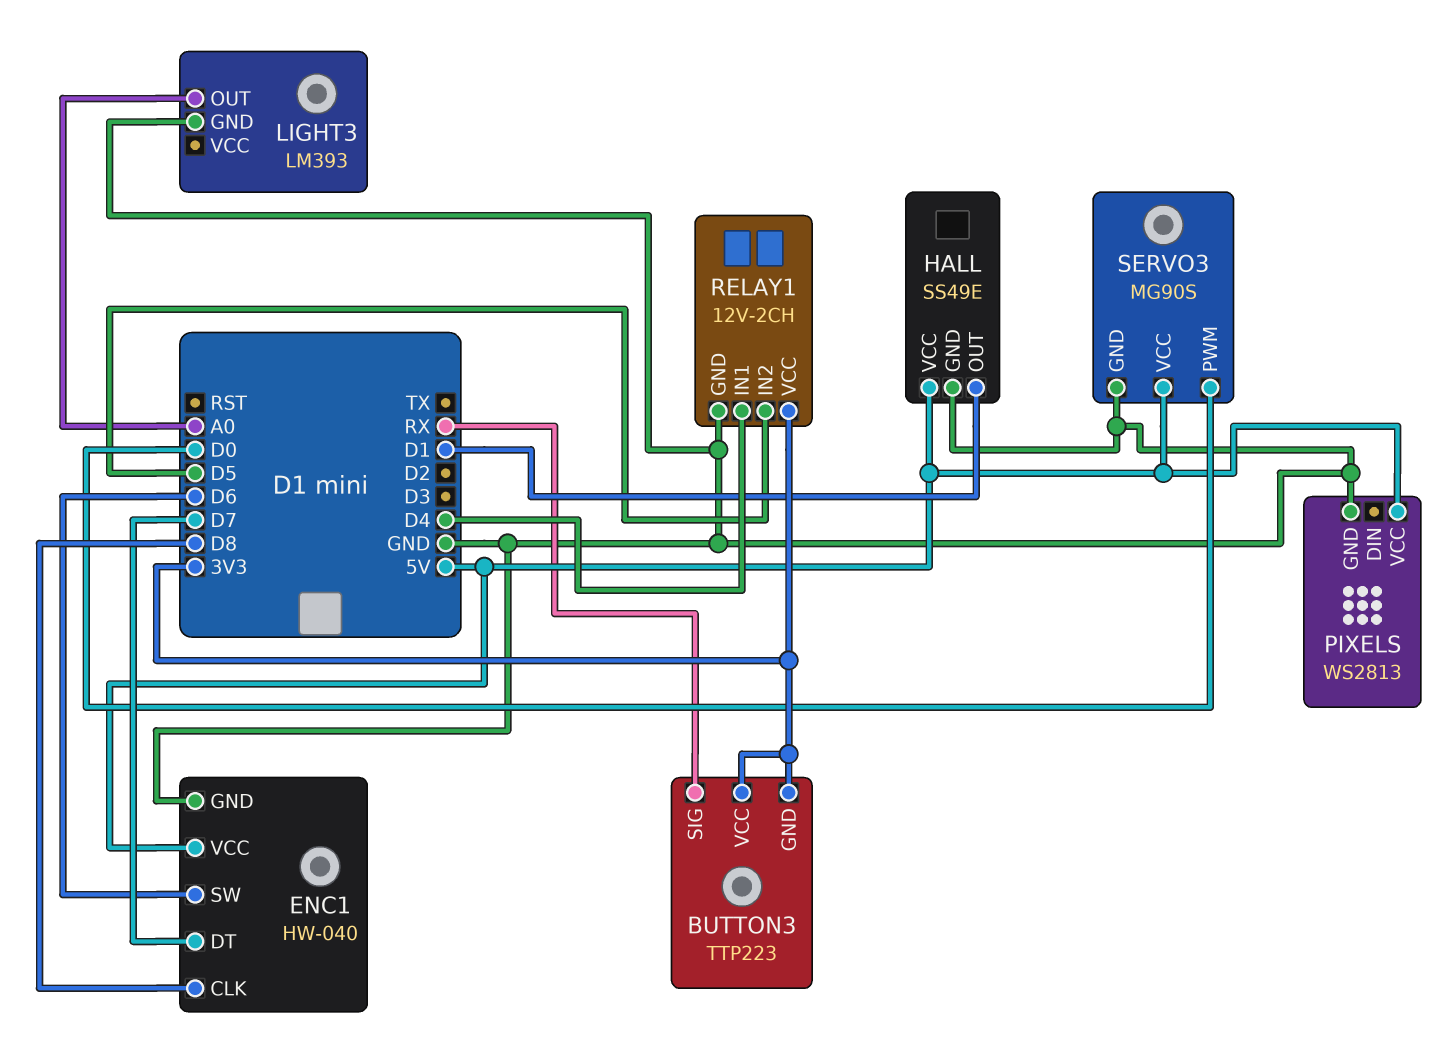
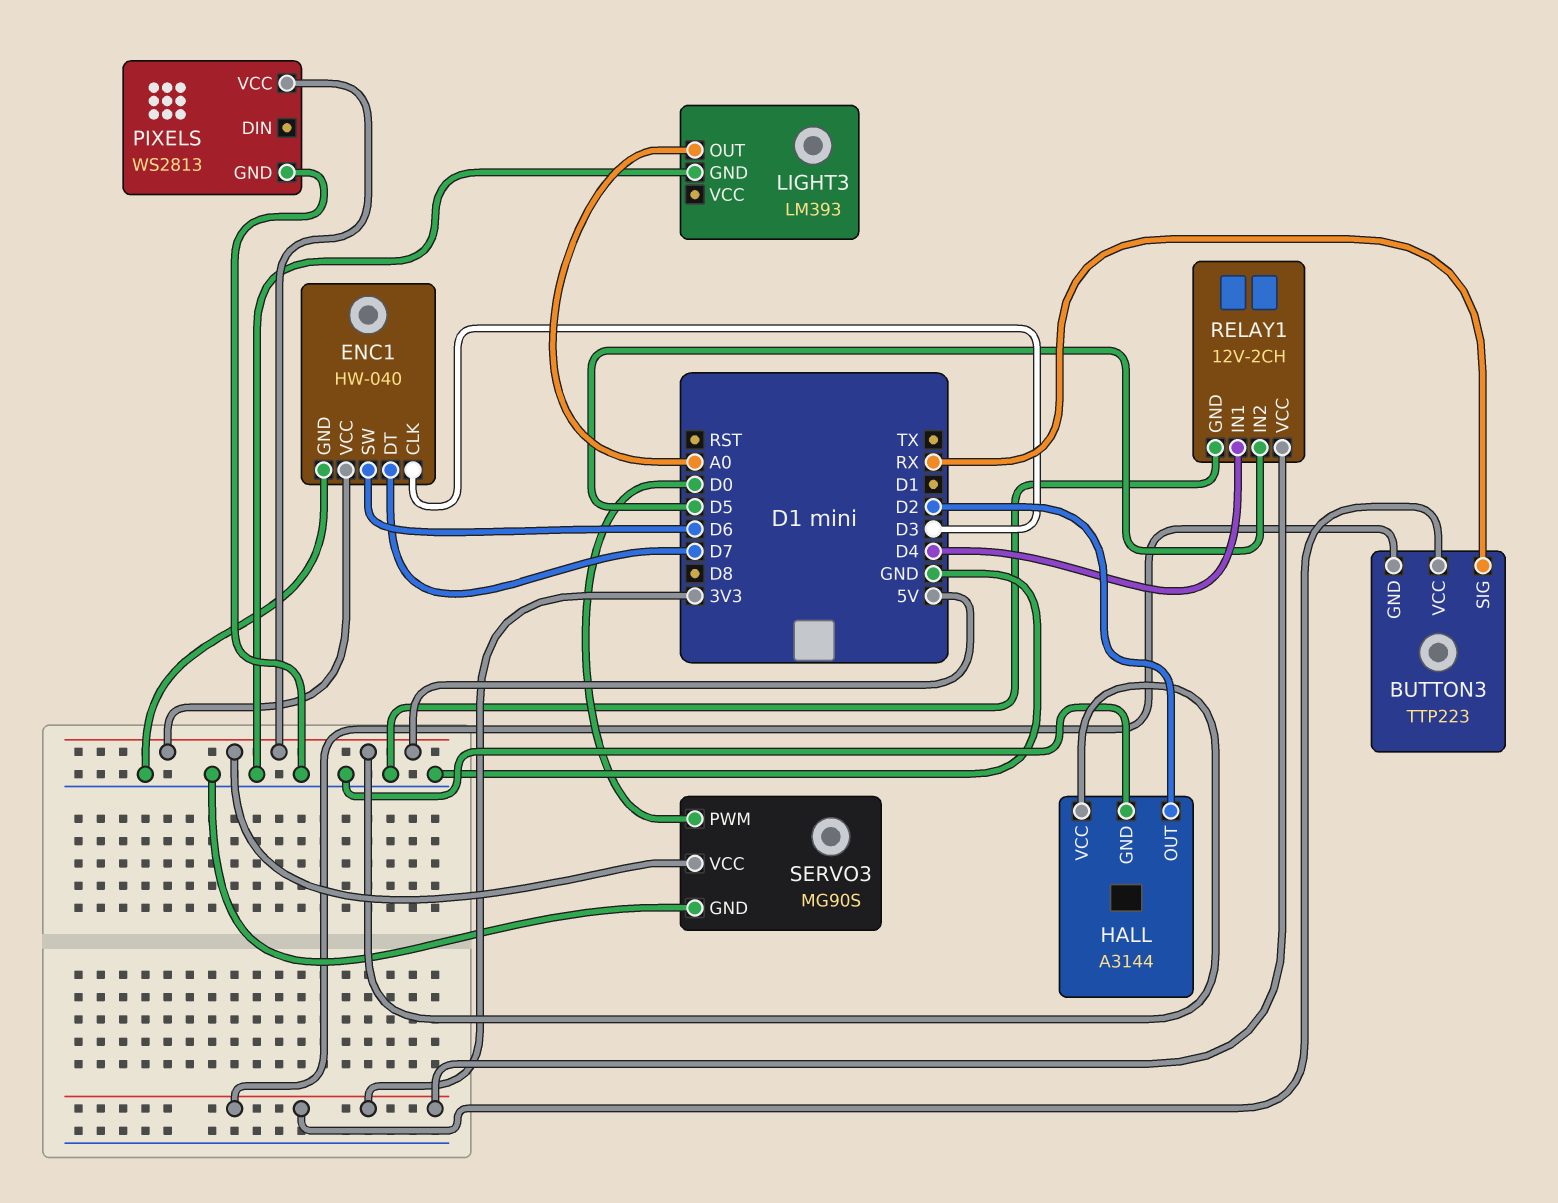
ENC1 pin CLK: D8 -> D3
HALL: SS49E -> A3144
HALL pin OUT: D1 -> D2

